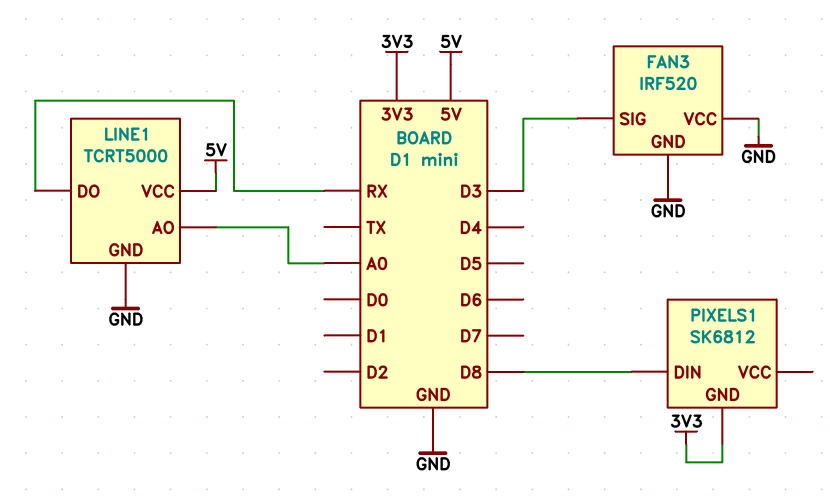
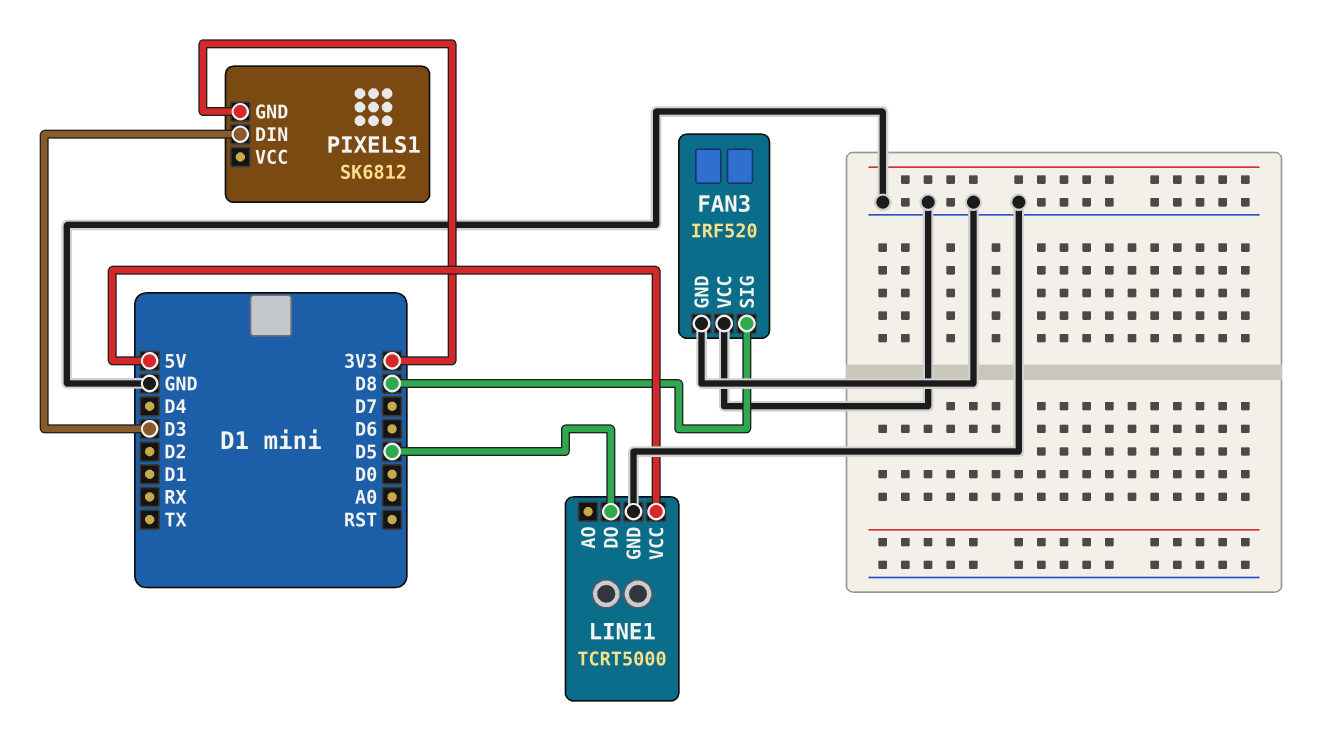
FAN3 pin SIG: D3 -> D8
LINE1 pin AO: A0 -> none
LINE1 pin DO: RX -> D5
PIXELS1 pin DIN: D8 -> D3

